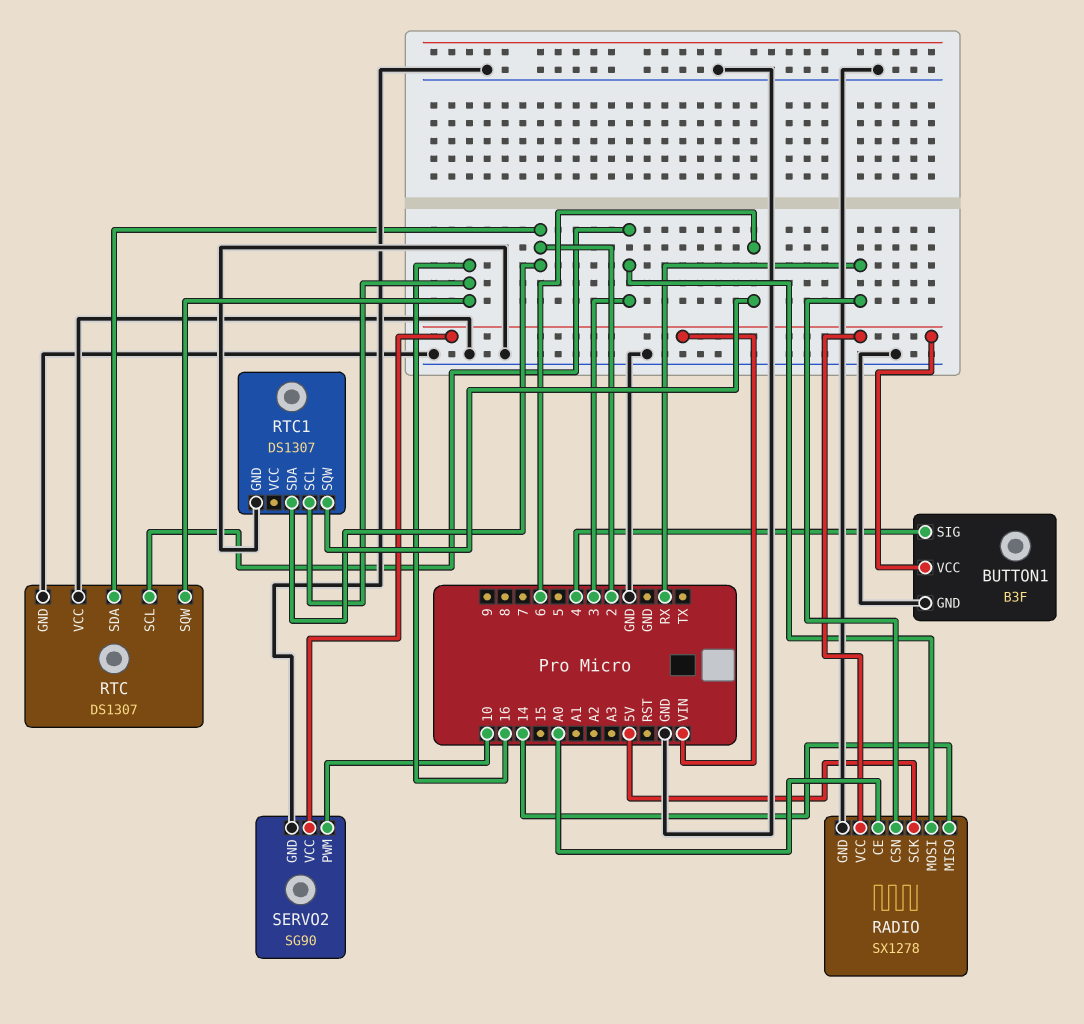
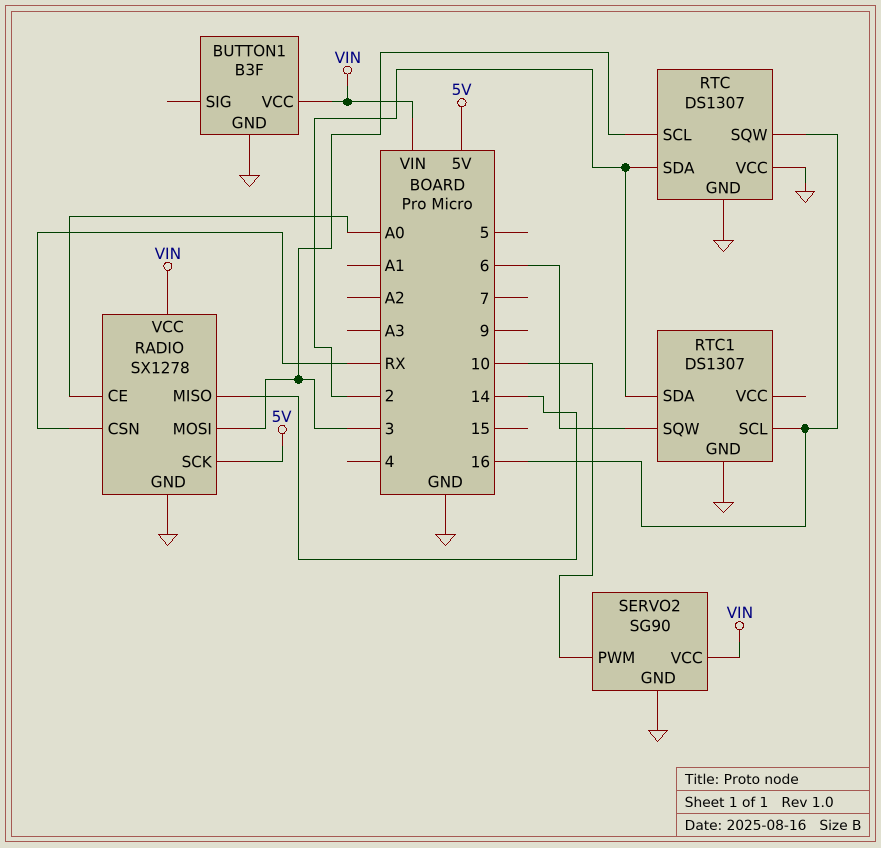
BUTTON1 pin SIG: 4 -> none

